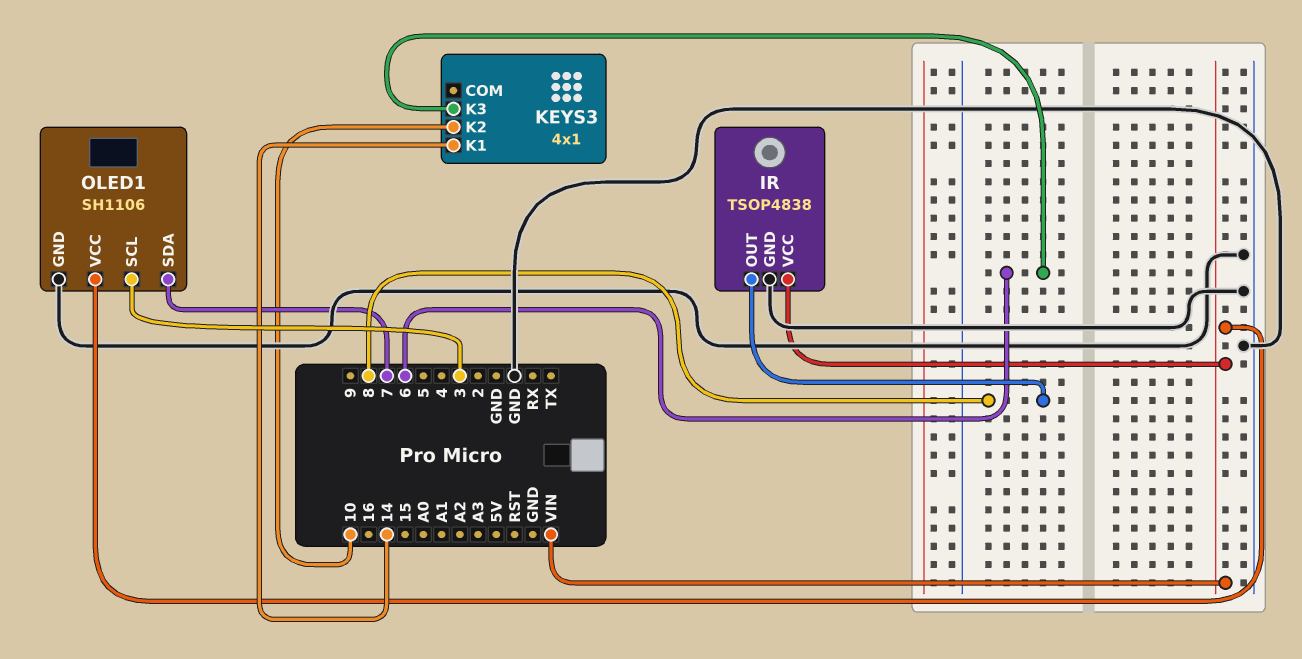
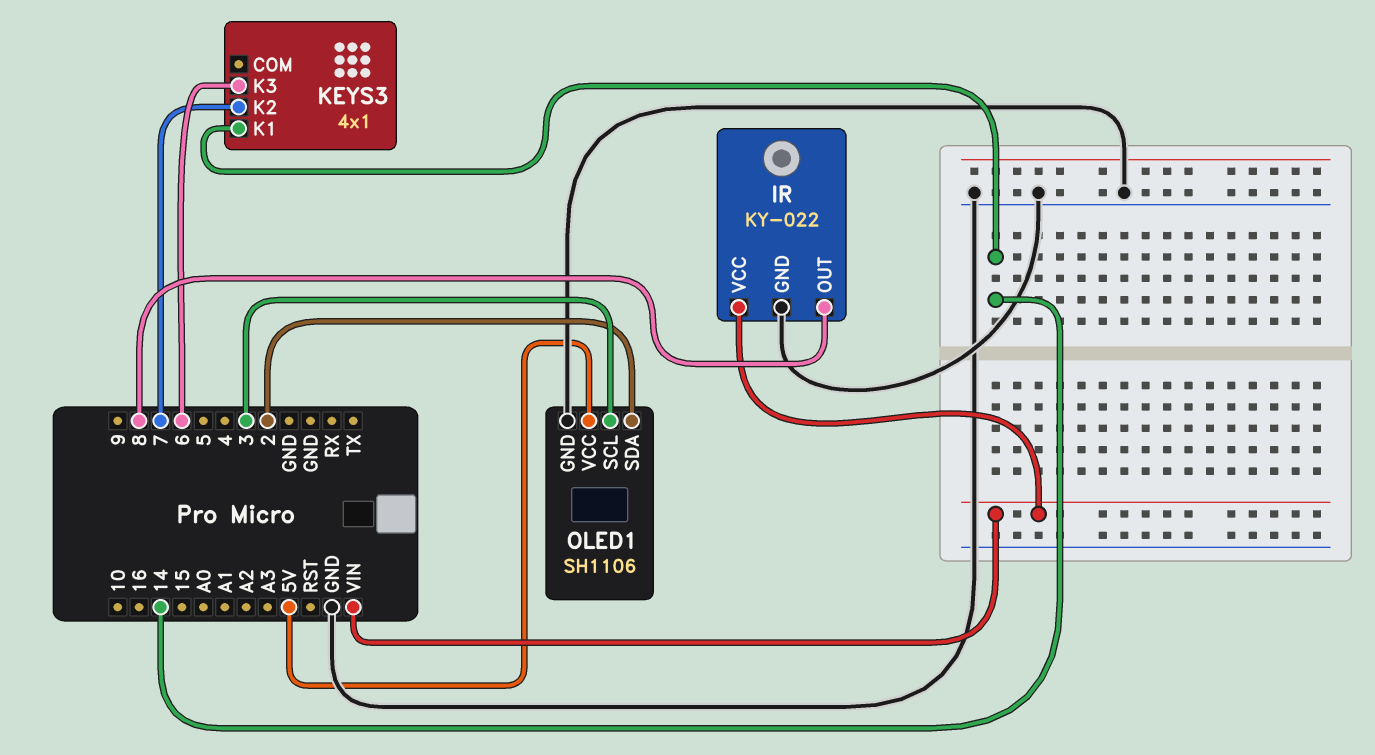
IR: TSOP4838 -> KY-022
KEYS3 pin K2: 10 -> 7
OLED1 pin SDA: 7 -> 2
OLED1 pin VCC: VIN -> 5V

